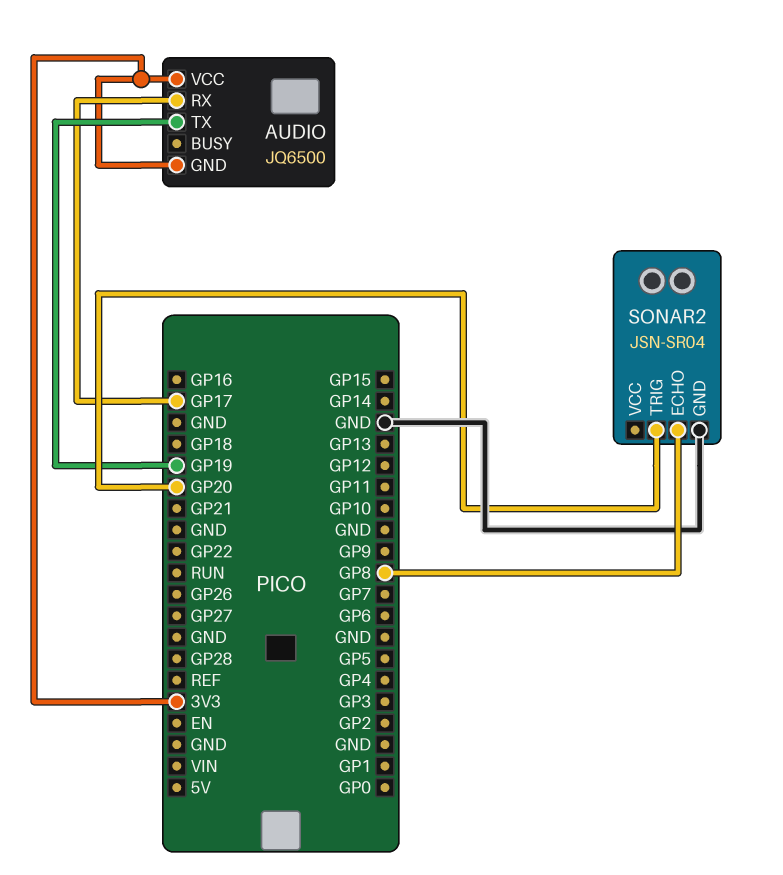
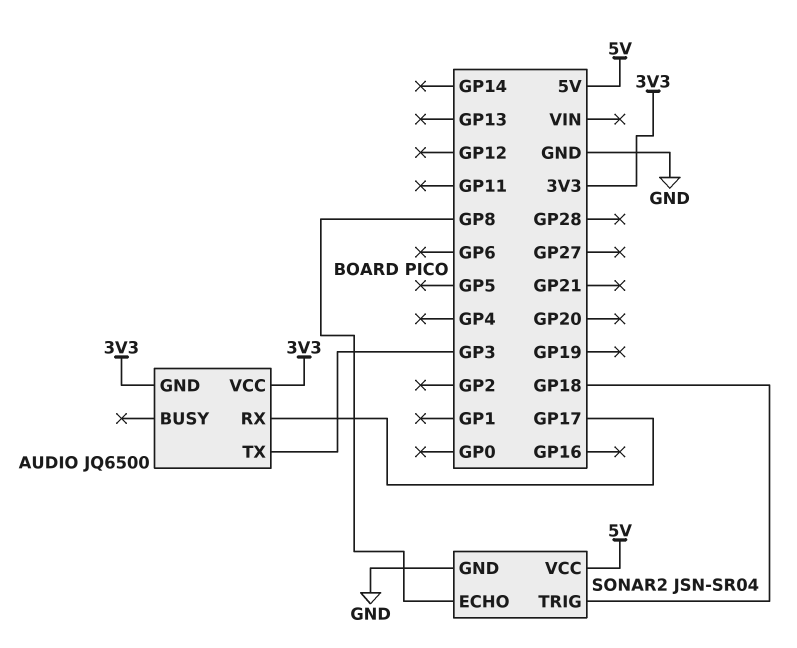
AUDIO pin TX: GP19 -> GP3
SONAR2 pin TRIG: GP20 -> GP18
SONAR2 pin VCC: none -> 5V

